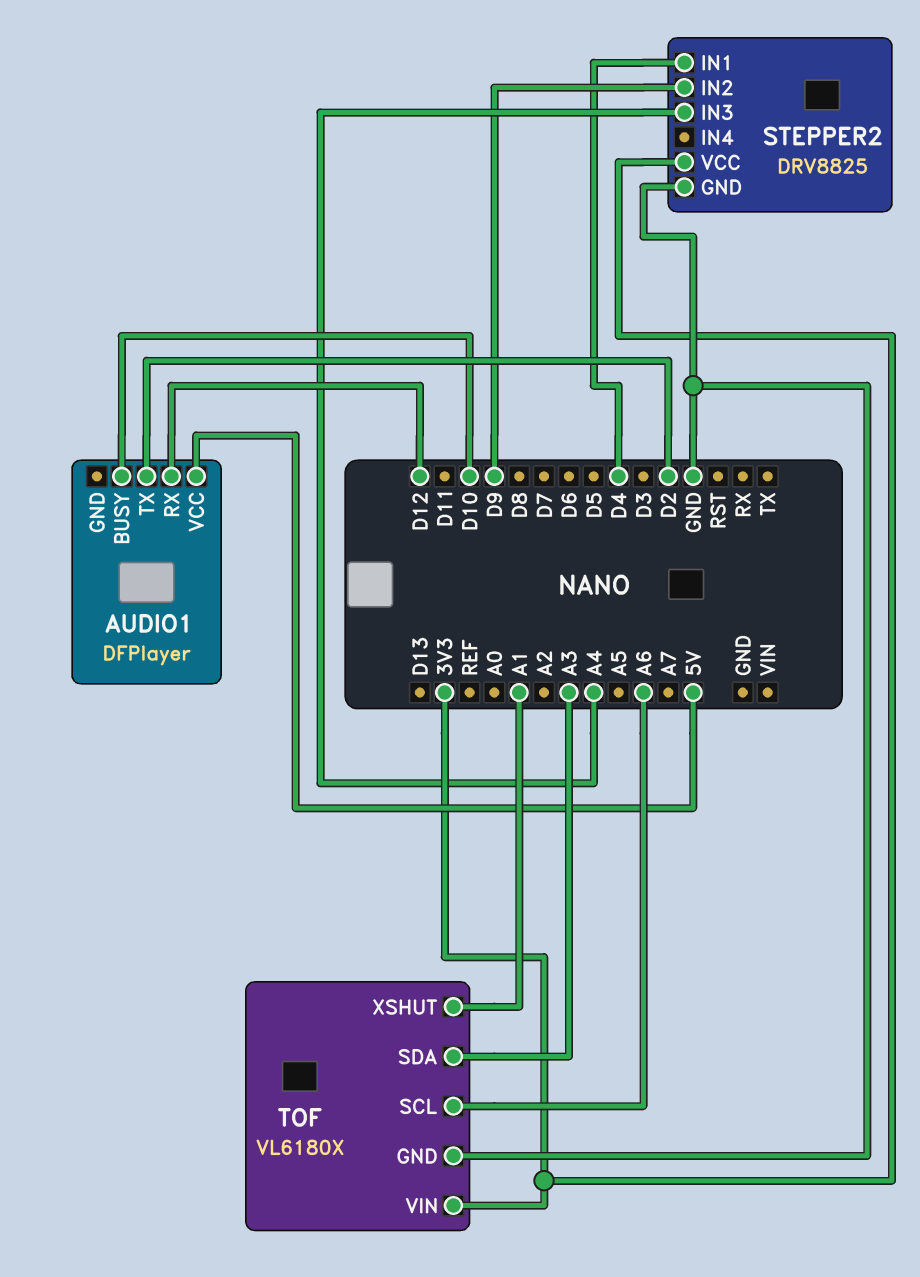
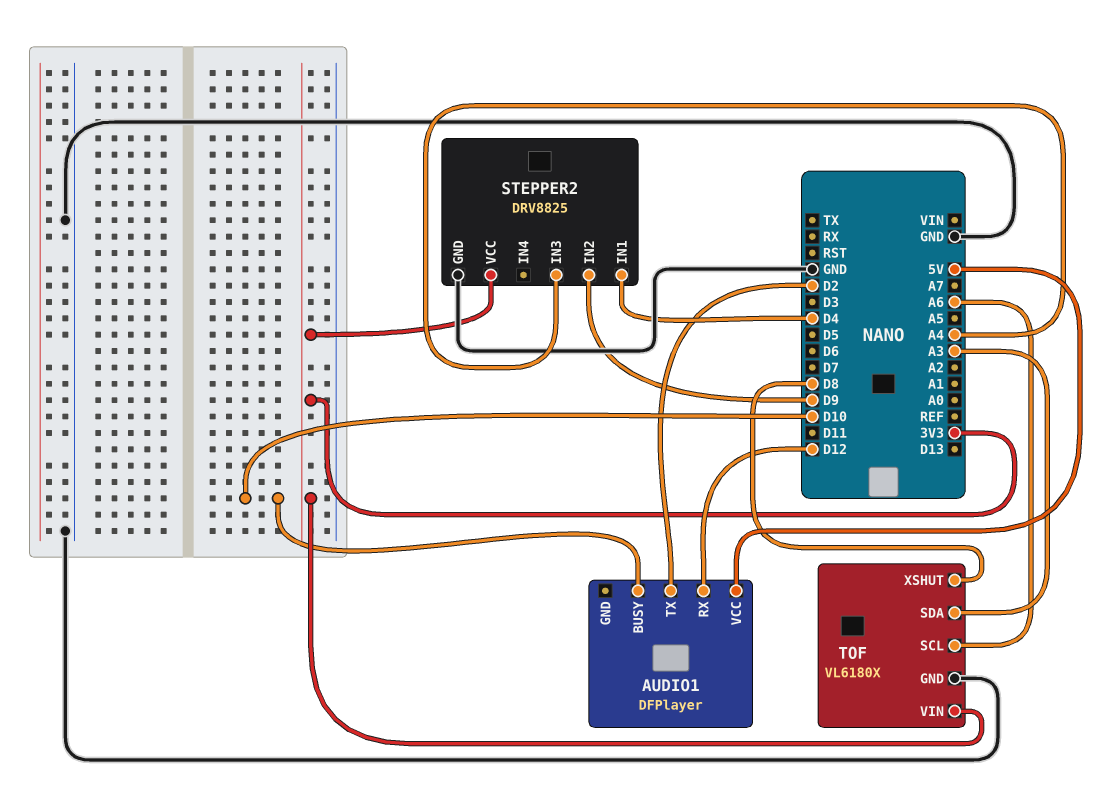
TOF pin XSHUT: A1 -> D8

